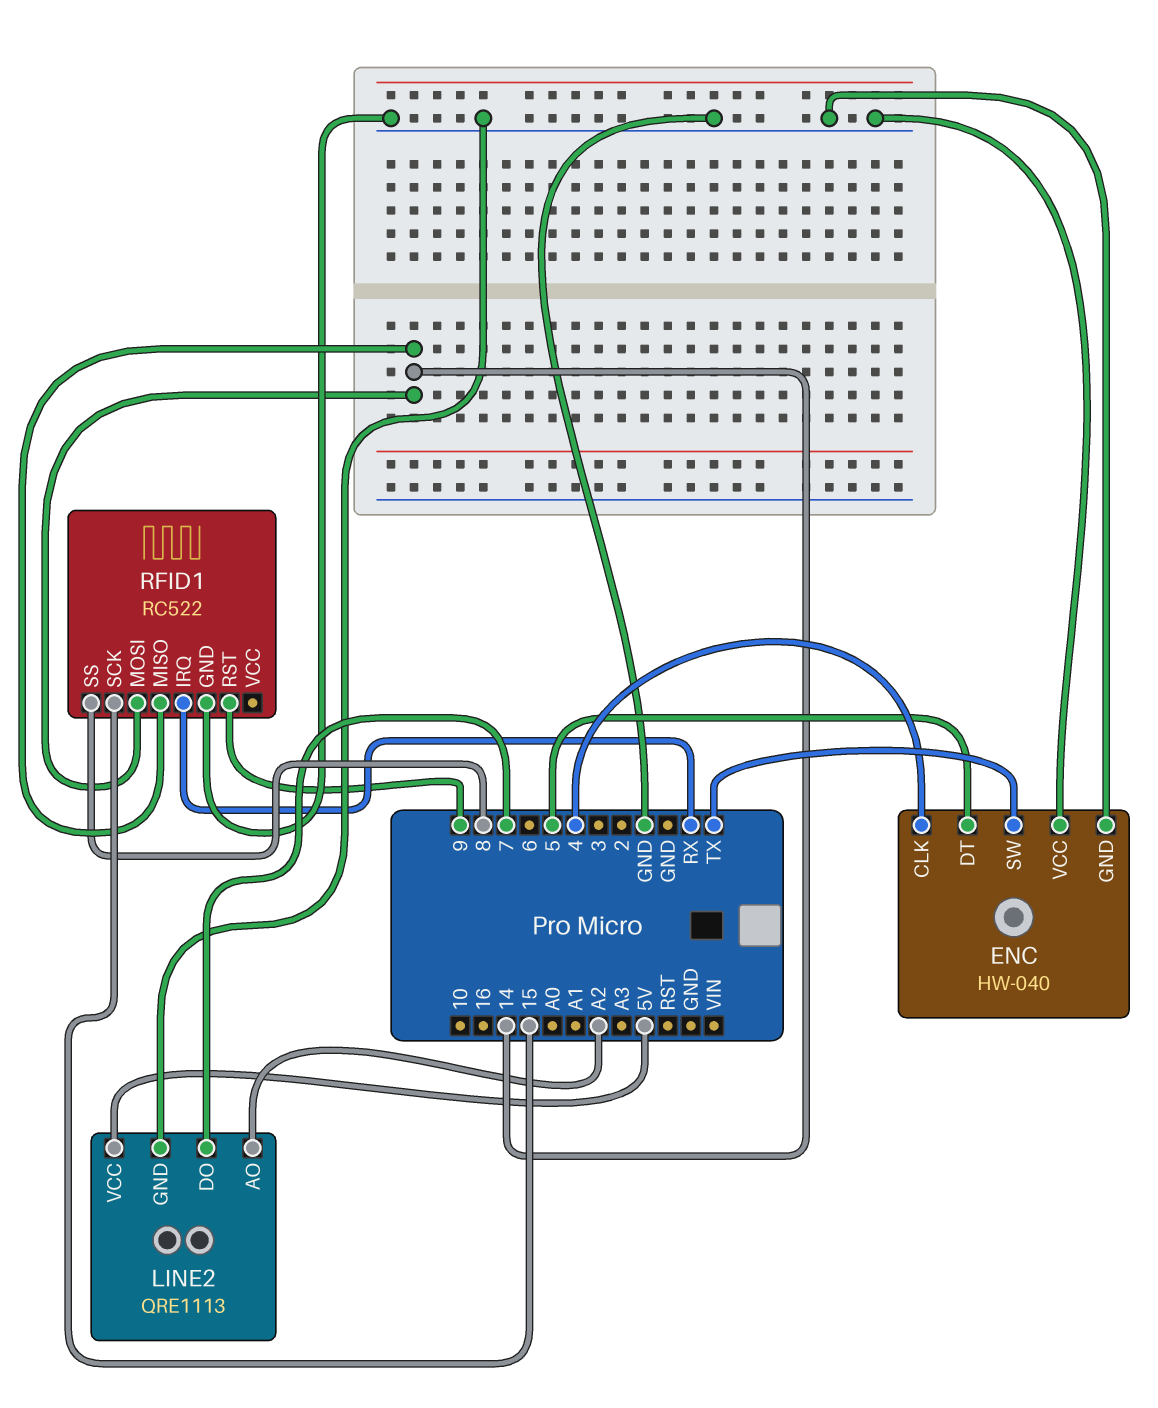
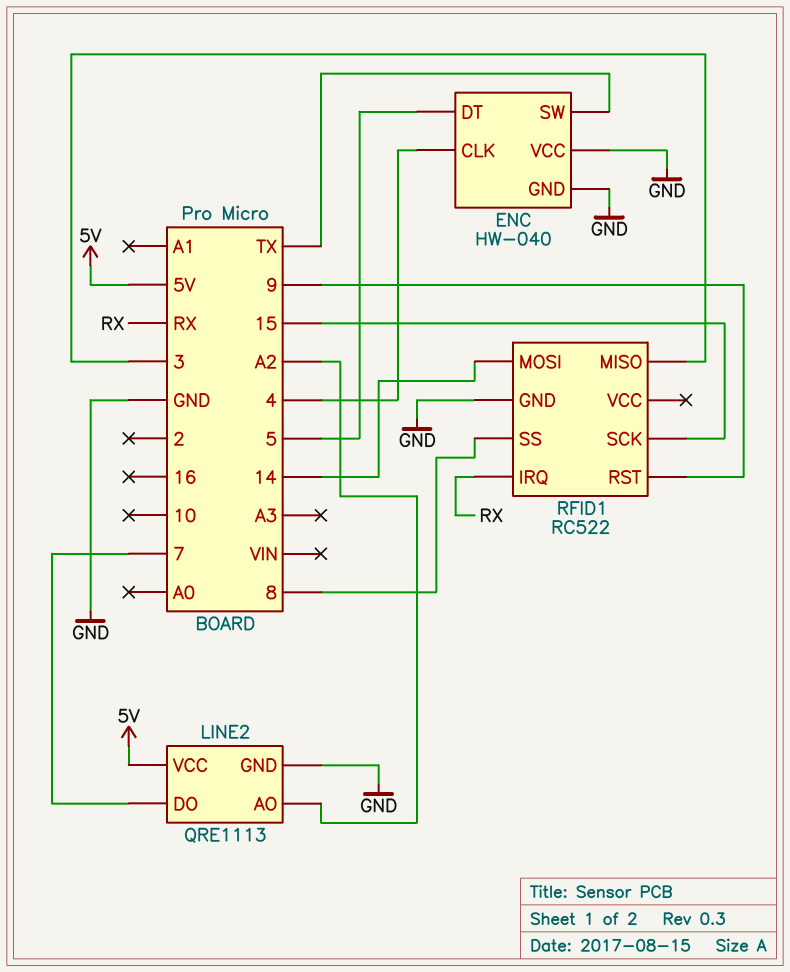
RFID1 pin MISO: 14 -> 3

